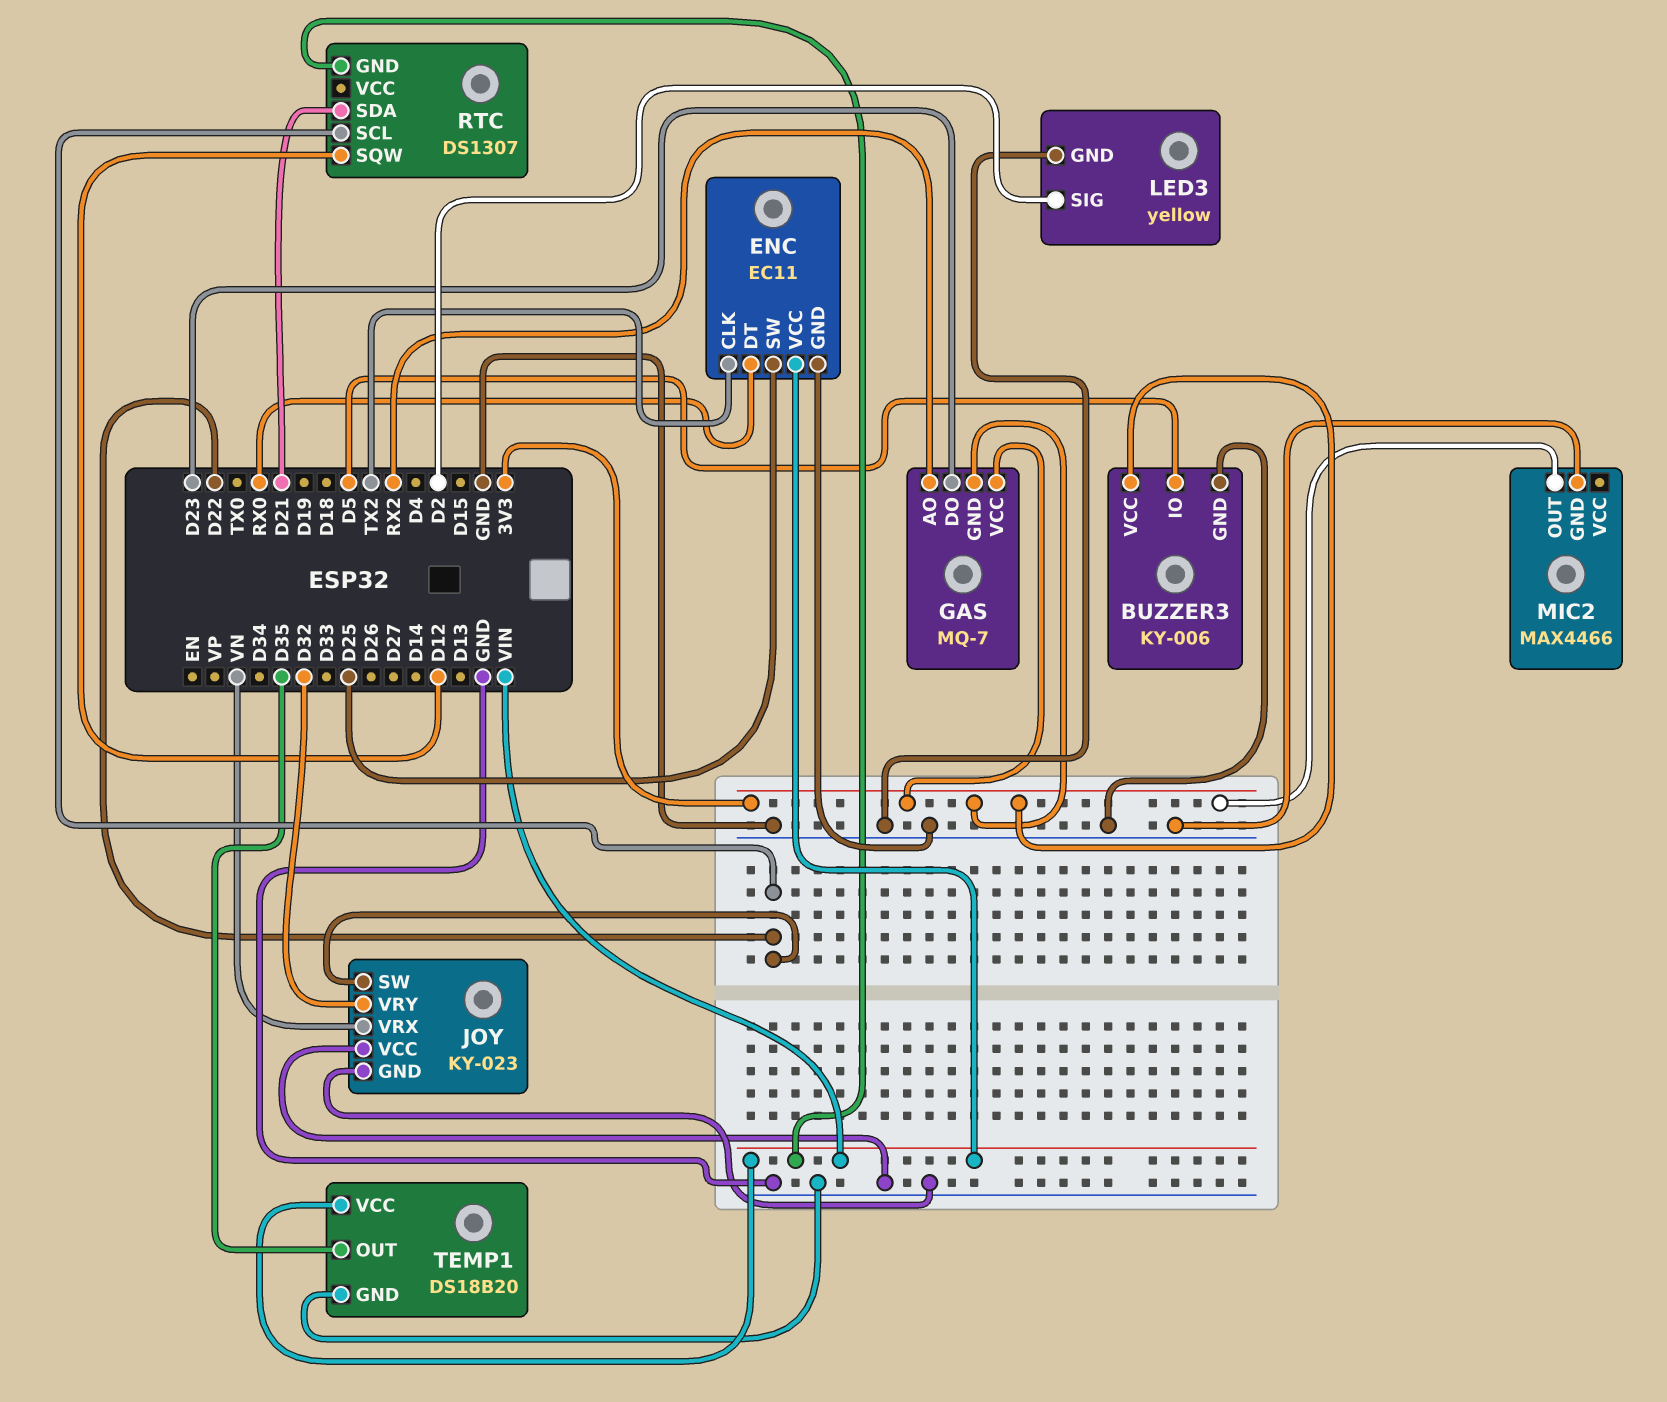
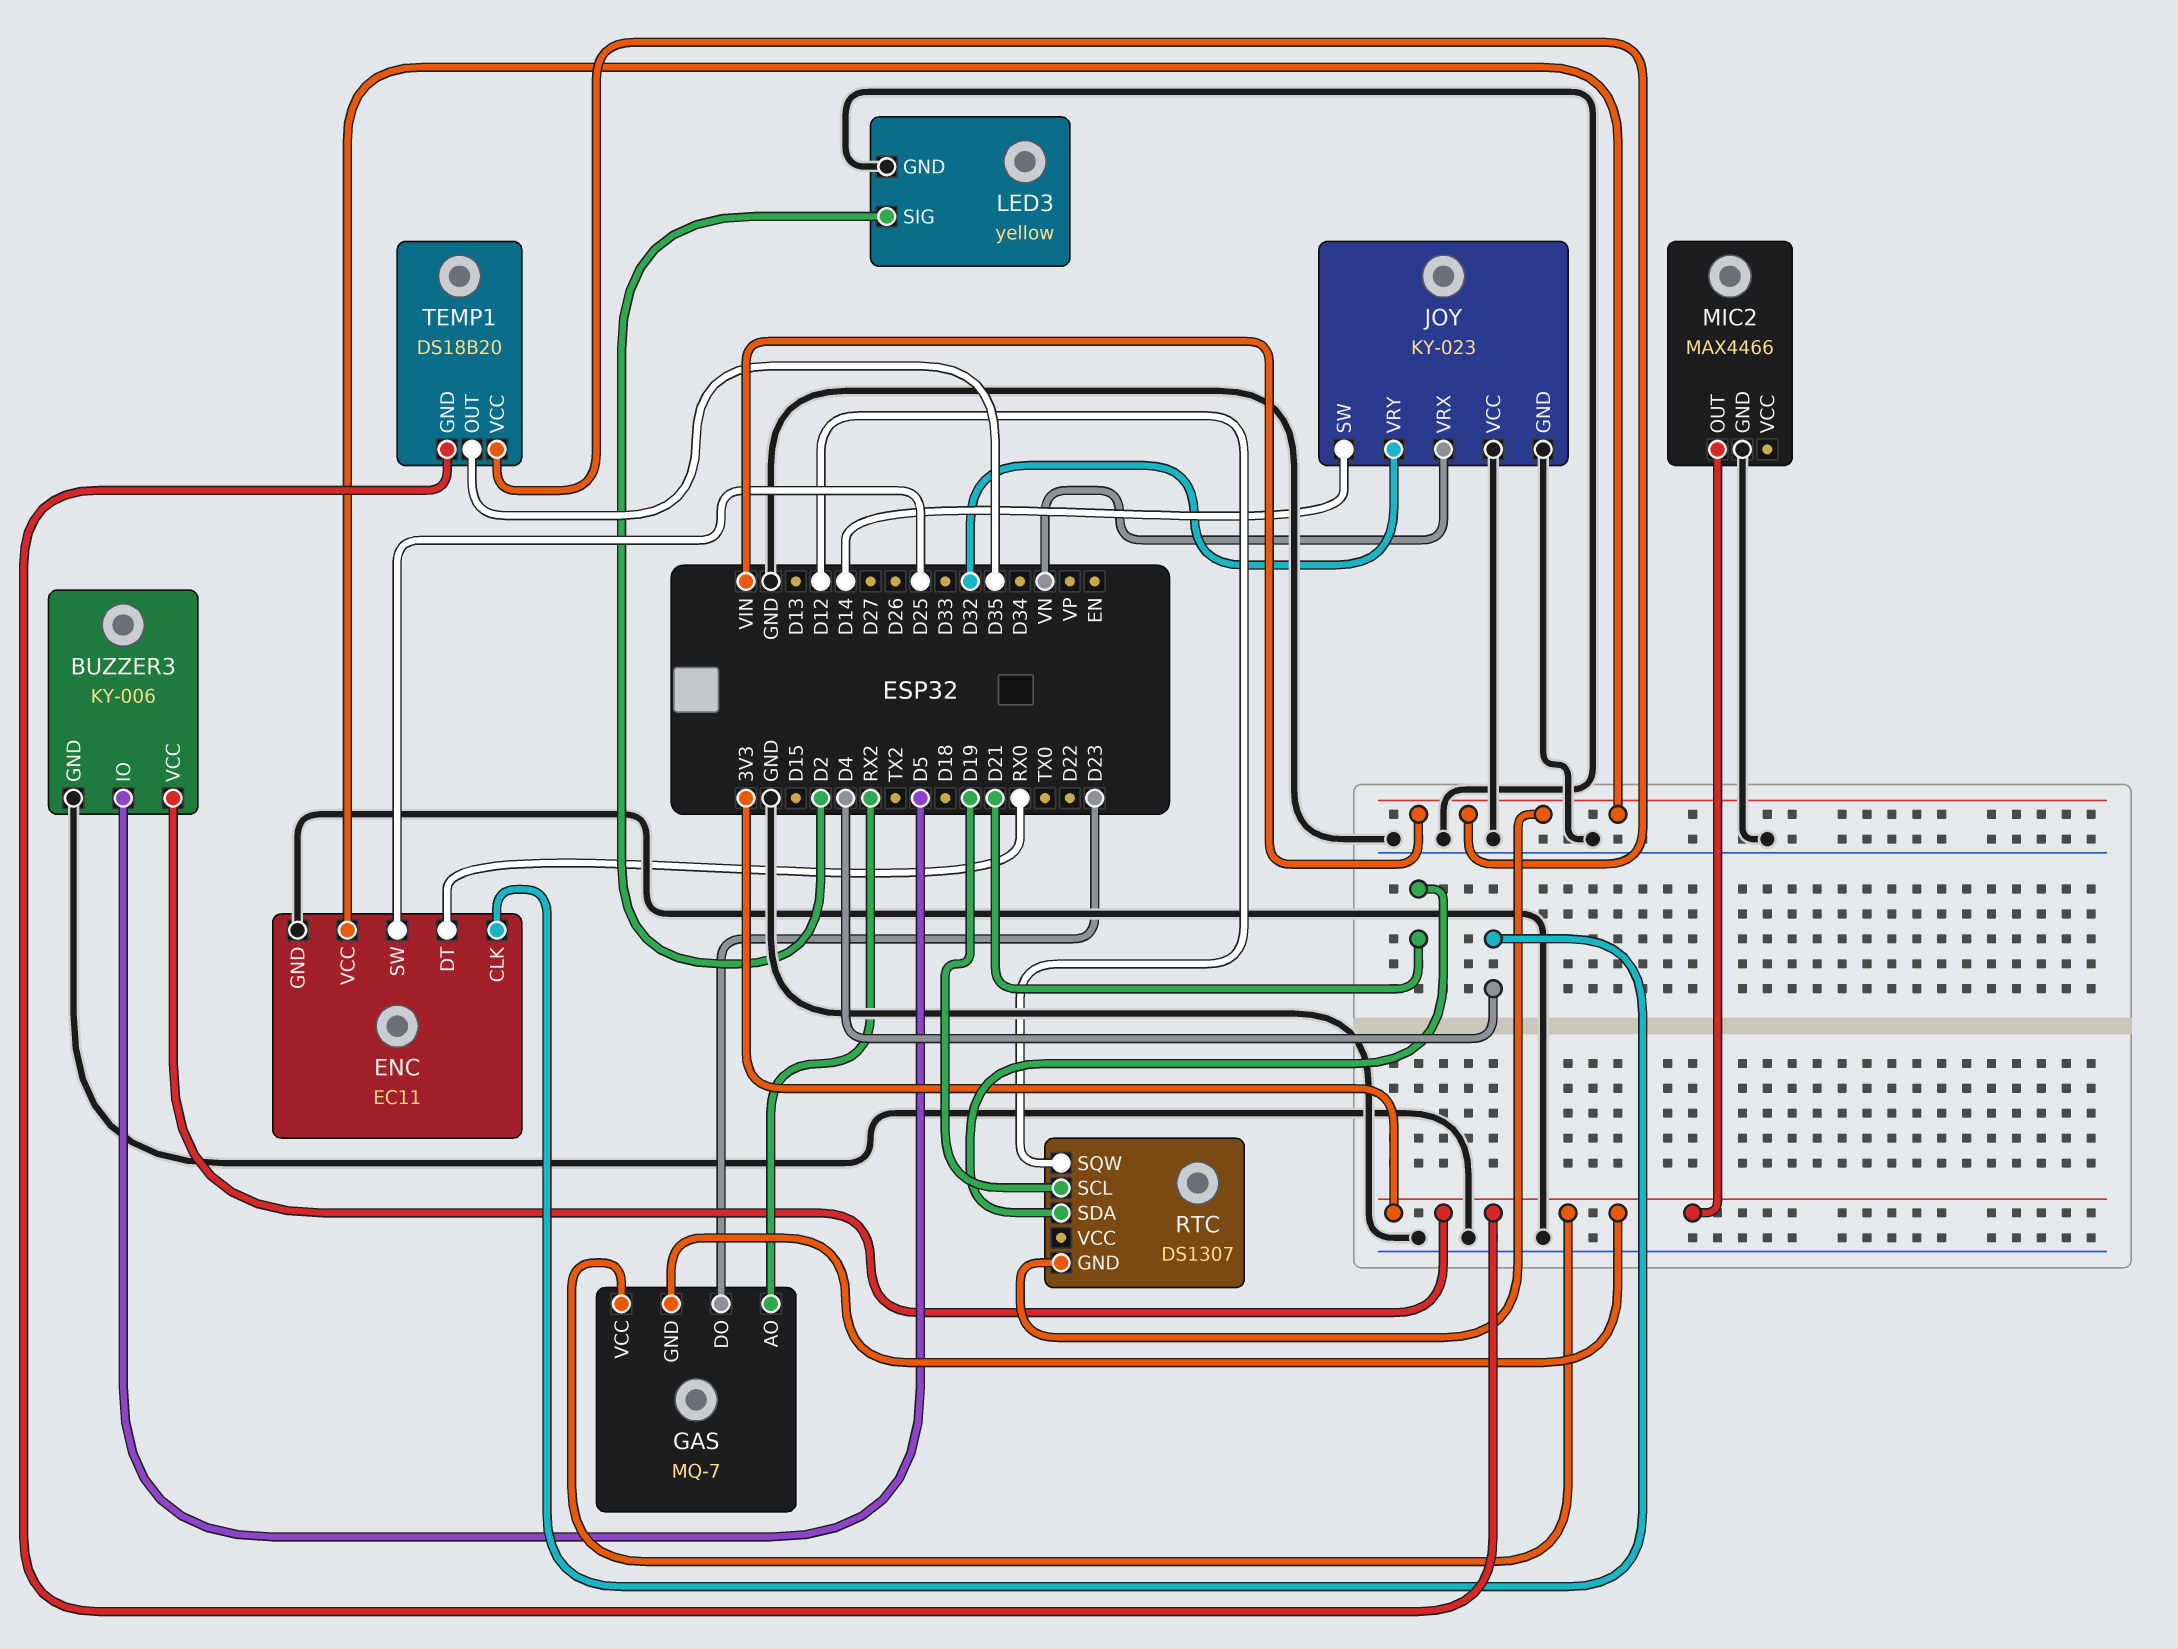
ENC pin CLK: TX2 -> D4
JOY pin SW: D22 -> D14
RTC pin SCL: D22 -> D19
TEMP1 pin GND: GND -> 3V3

